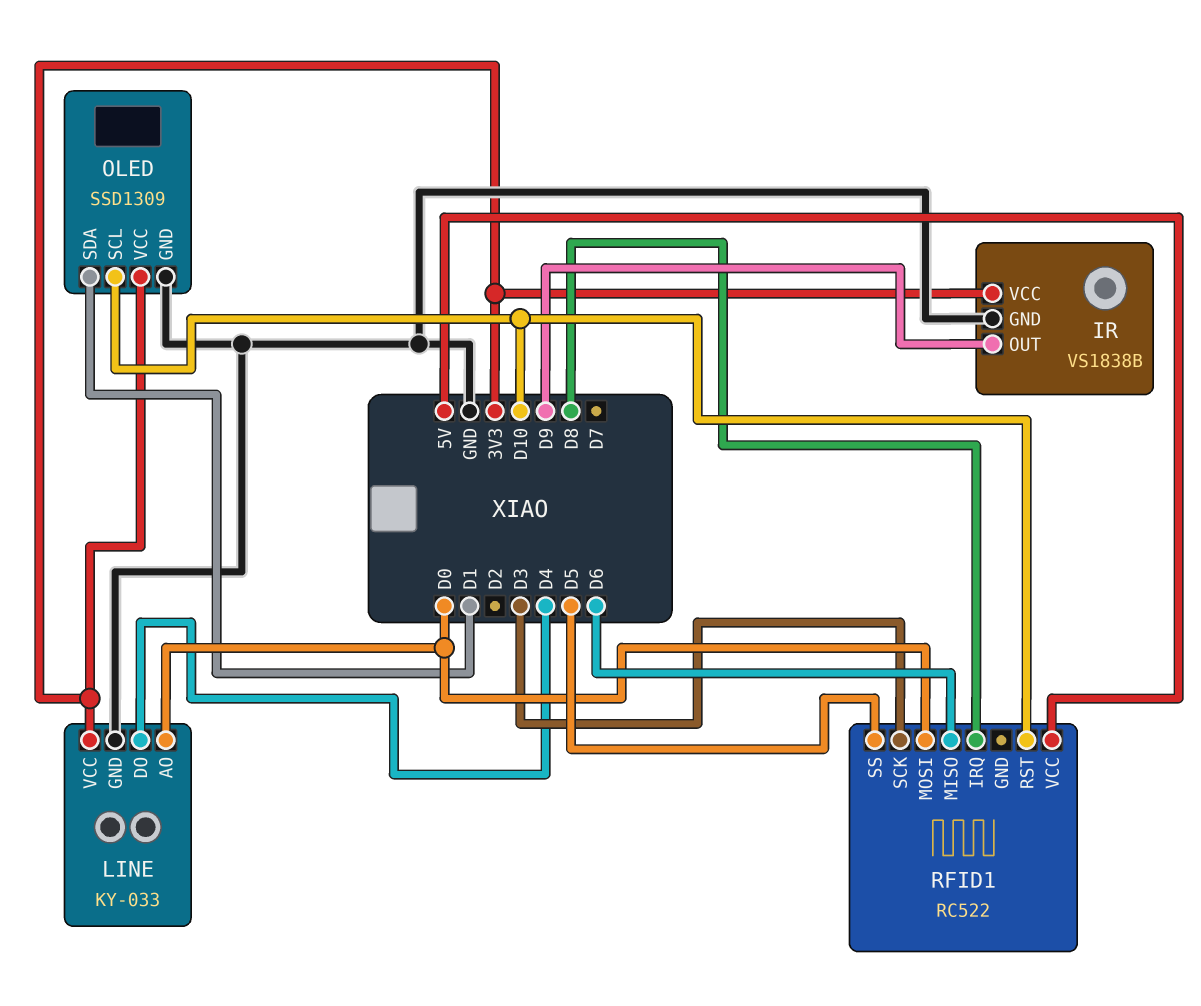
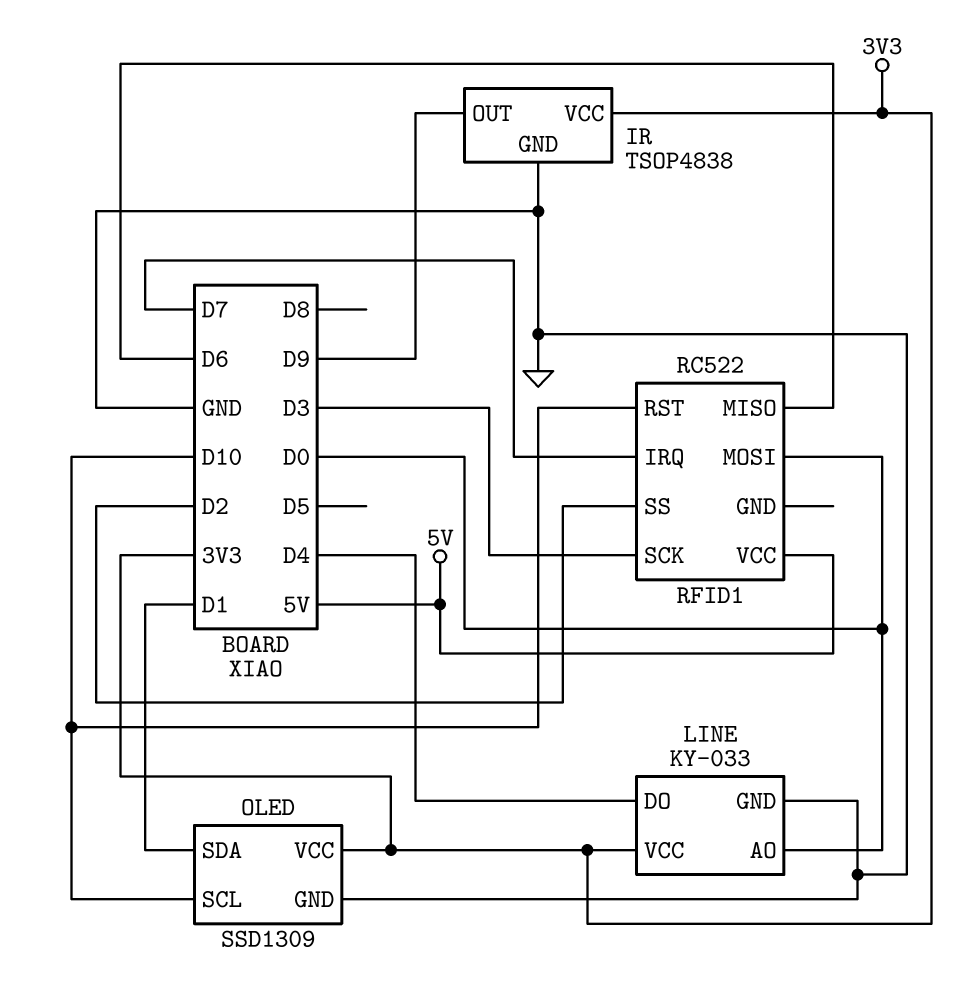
IR: VS1838B -> TSOP4838
RFID1 pin IRQ: D8 -> D7
RFID1 pin SS: D5 -> D2

